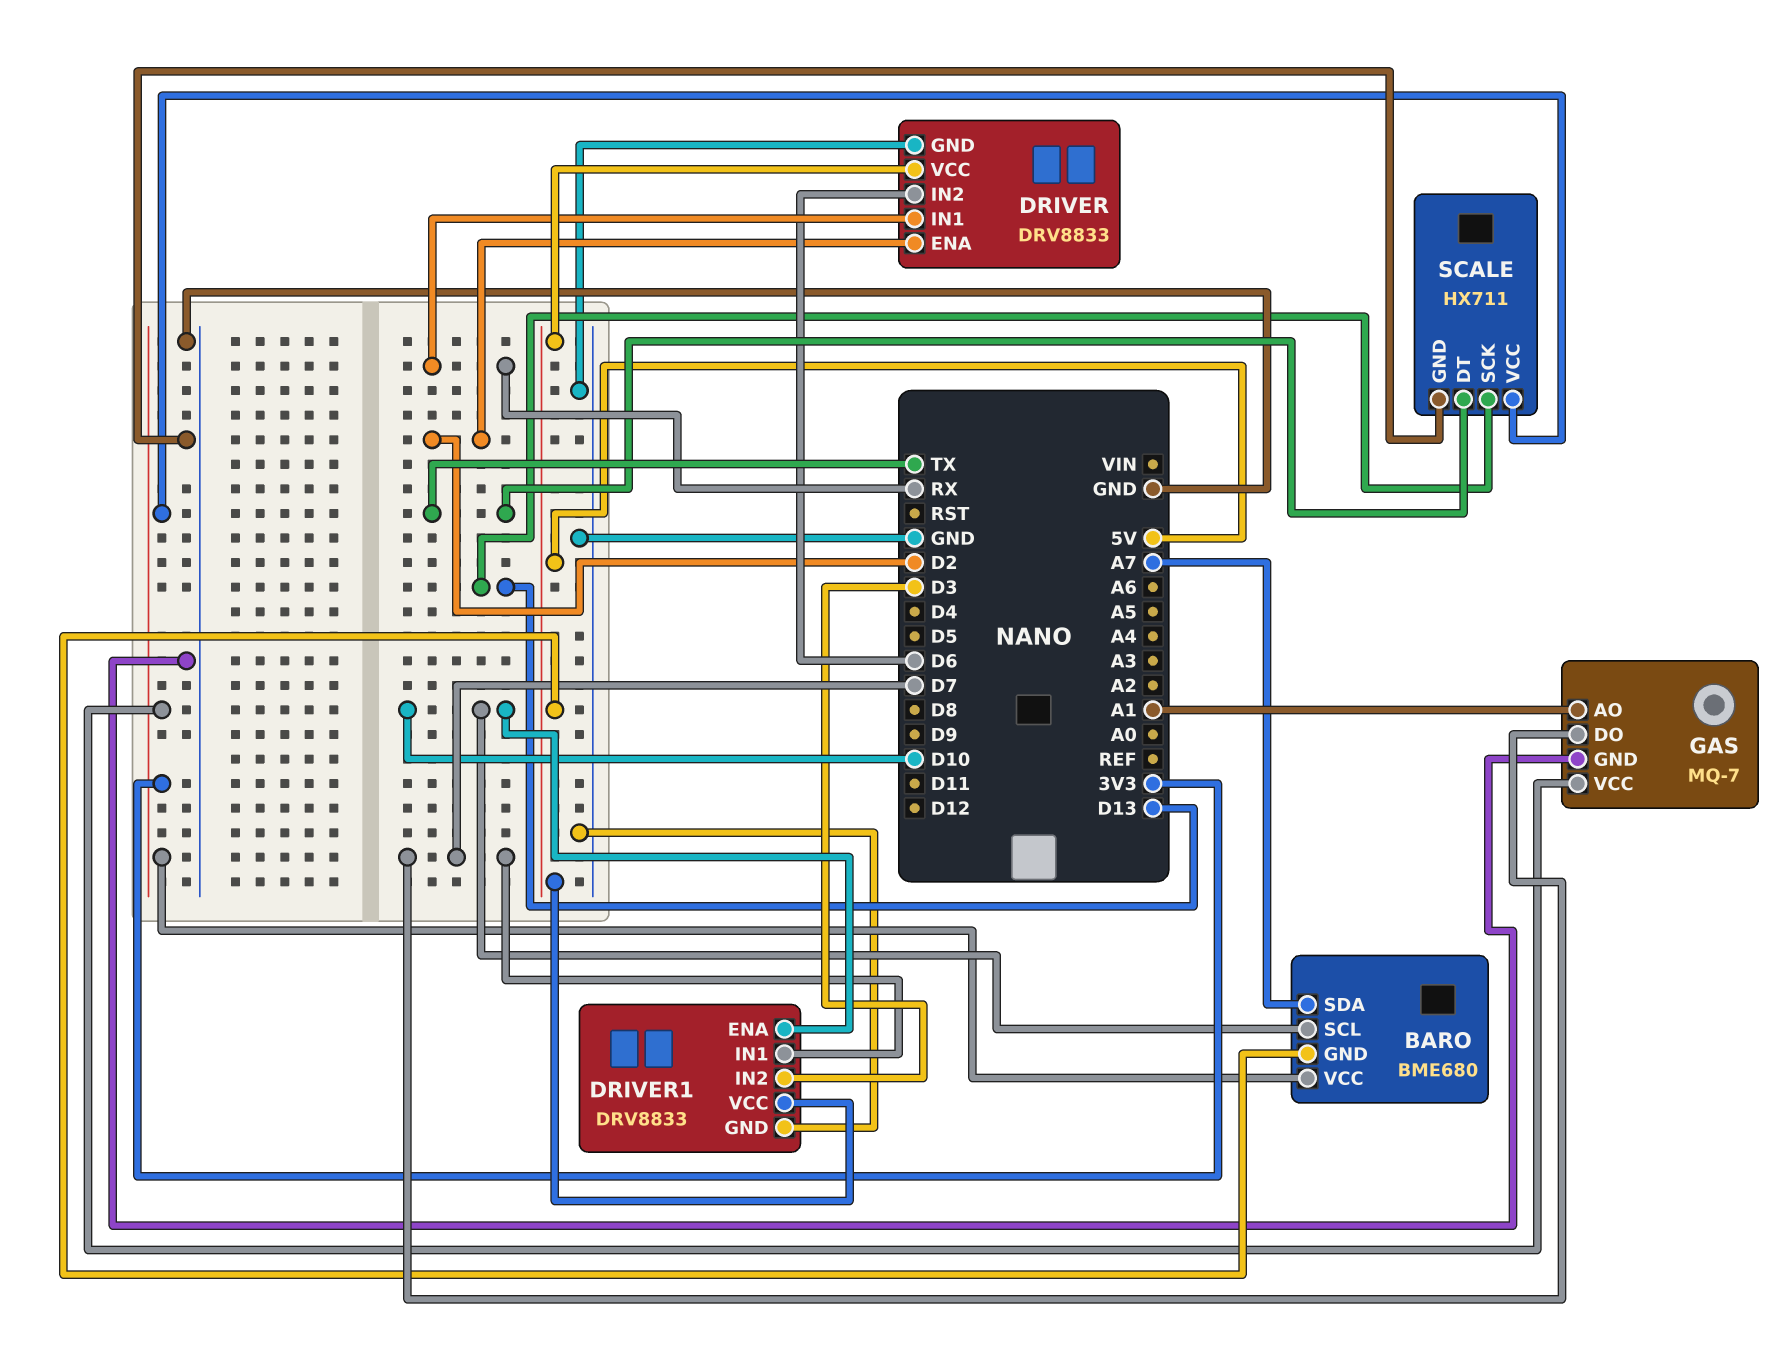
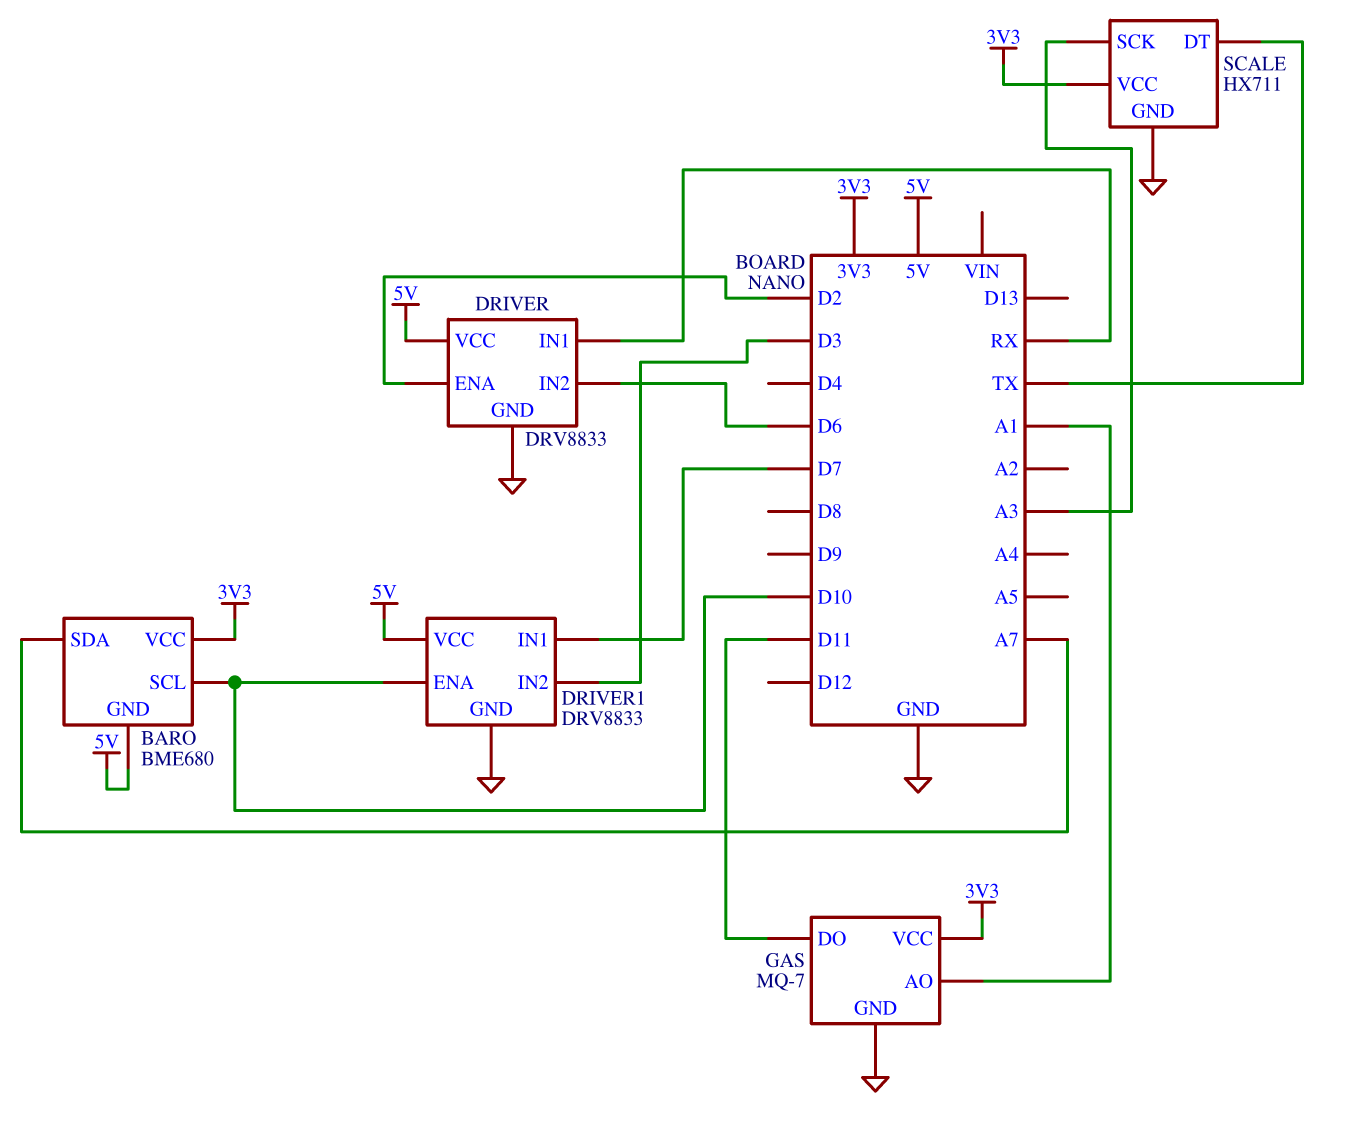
GAS pin DO: D7 -> D11
SCALE pin SCK: D13 -> A3

